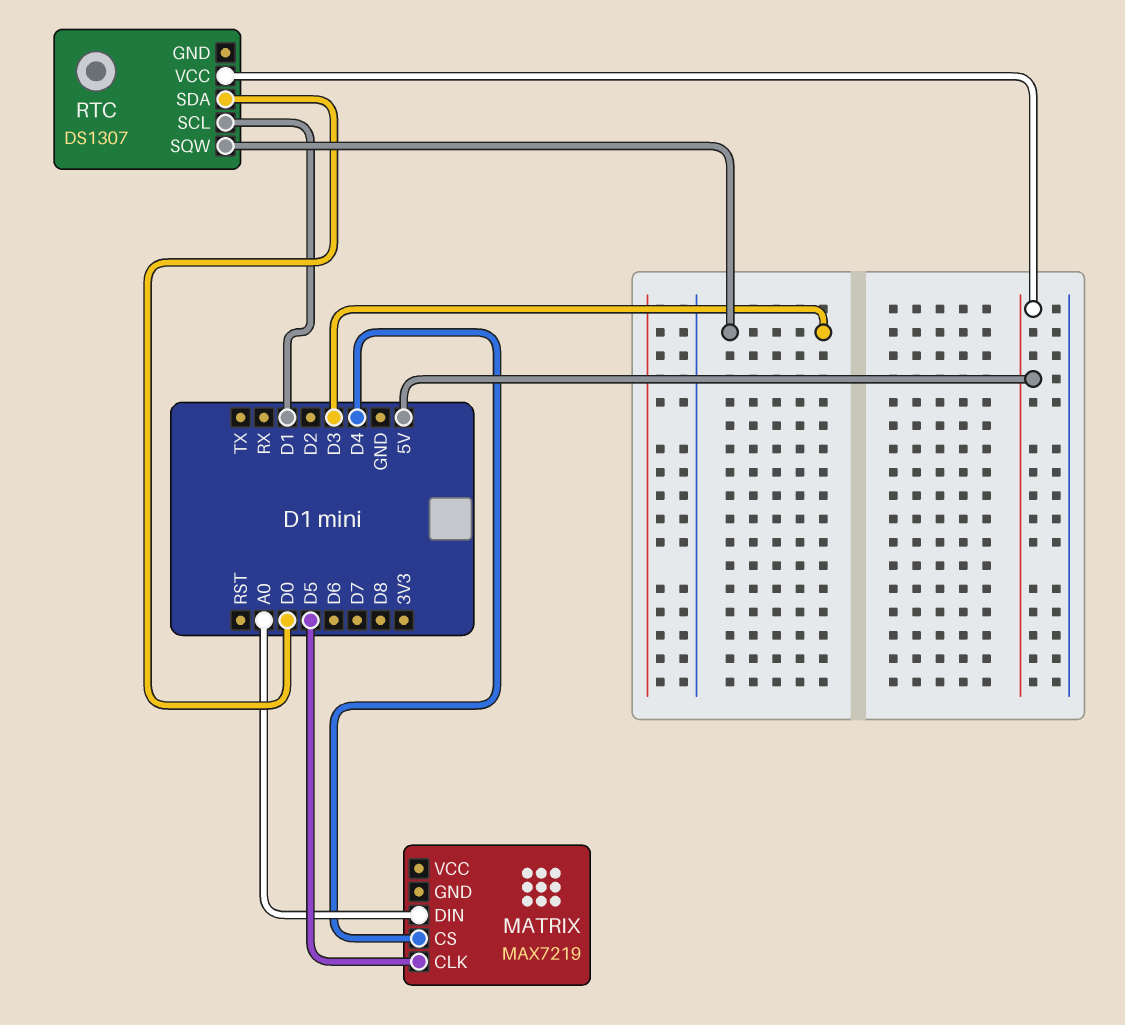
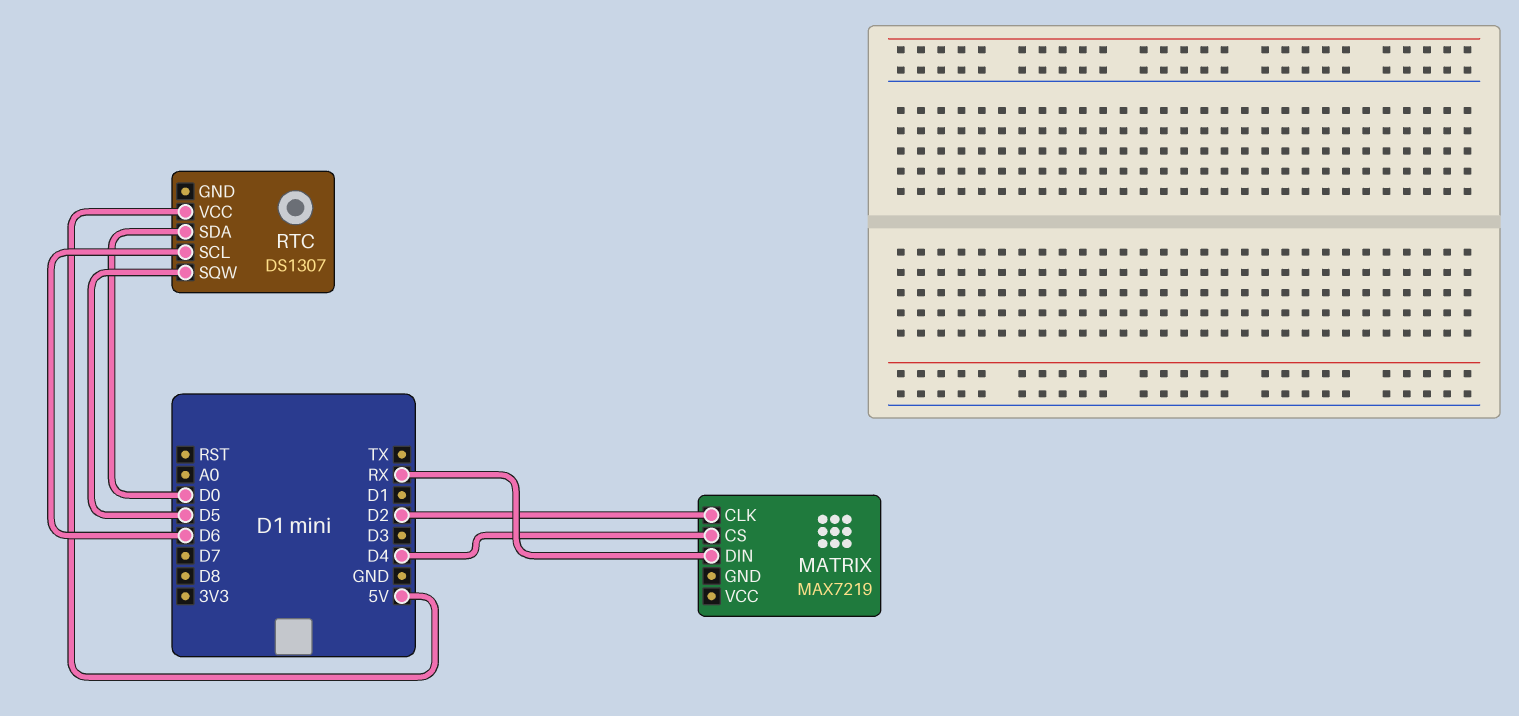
MATRIX pin CLK: D5 -> D2
MATRIX pin DIN: A0 -> RX
RTC pin SCL: D1 -> D6
RTC pin SQW: D3 -> D5

